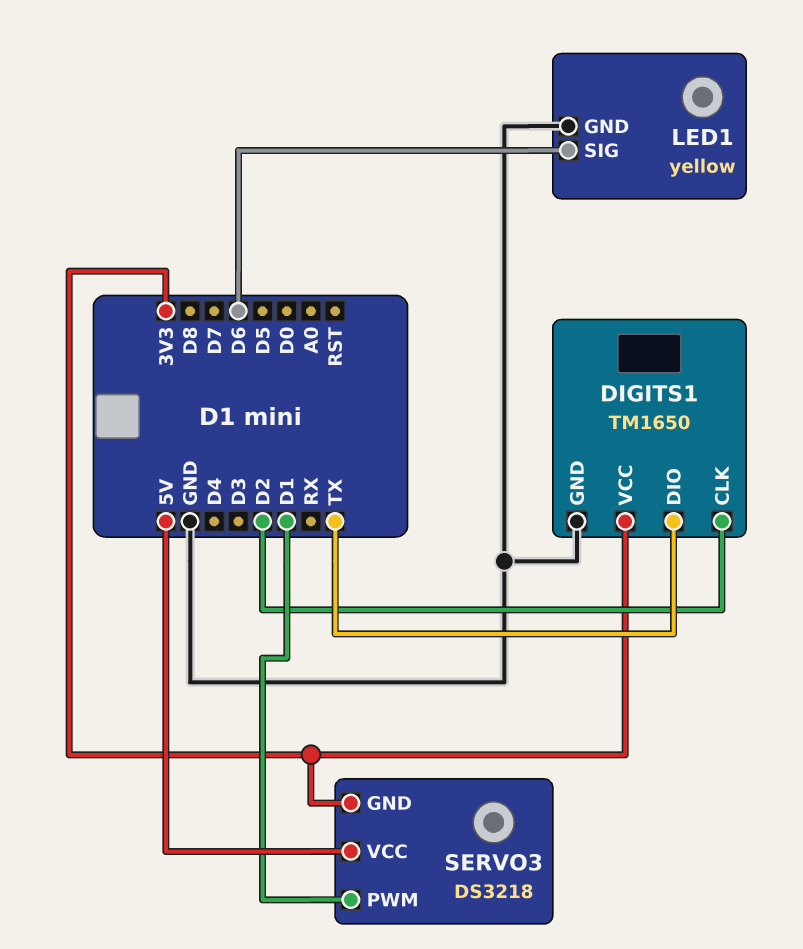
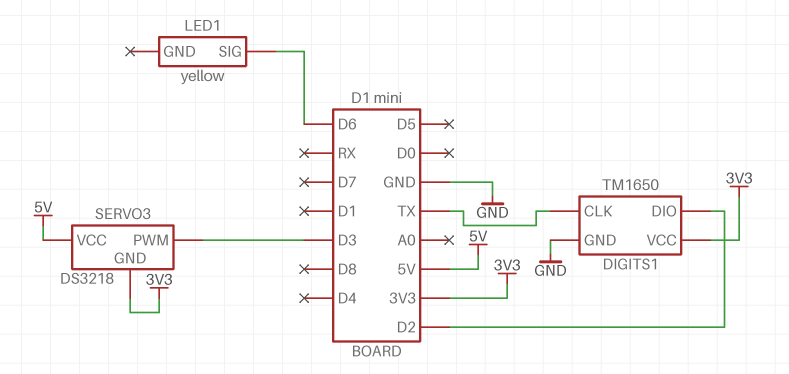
DIGITS1 pin CLK: D2 -> TX
DIGITS1 pin DIO: TX -> D2
LED1 pin GND: GND -> none
SERVO3 pin PWM: D1 -> D3

